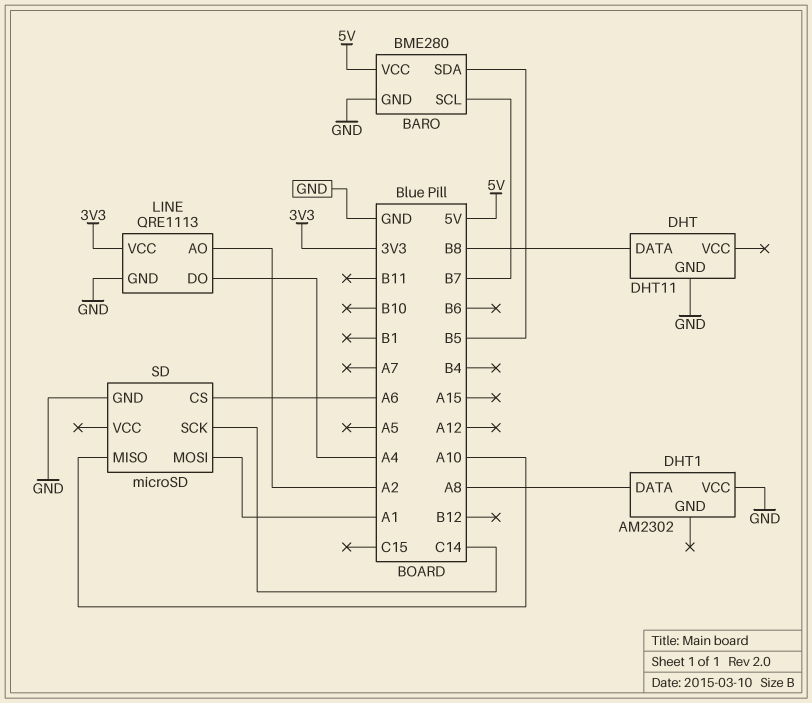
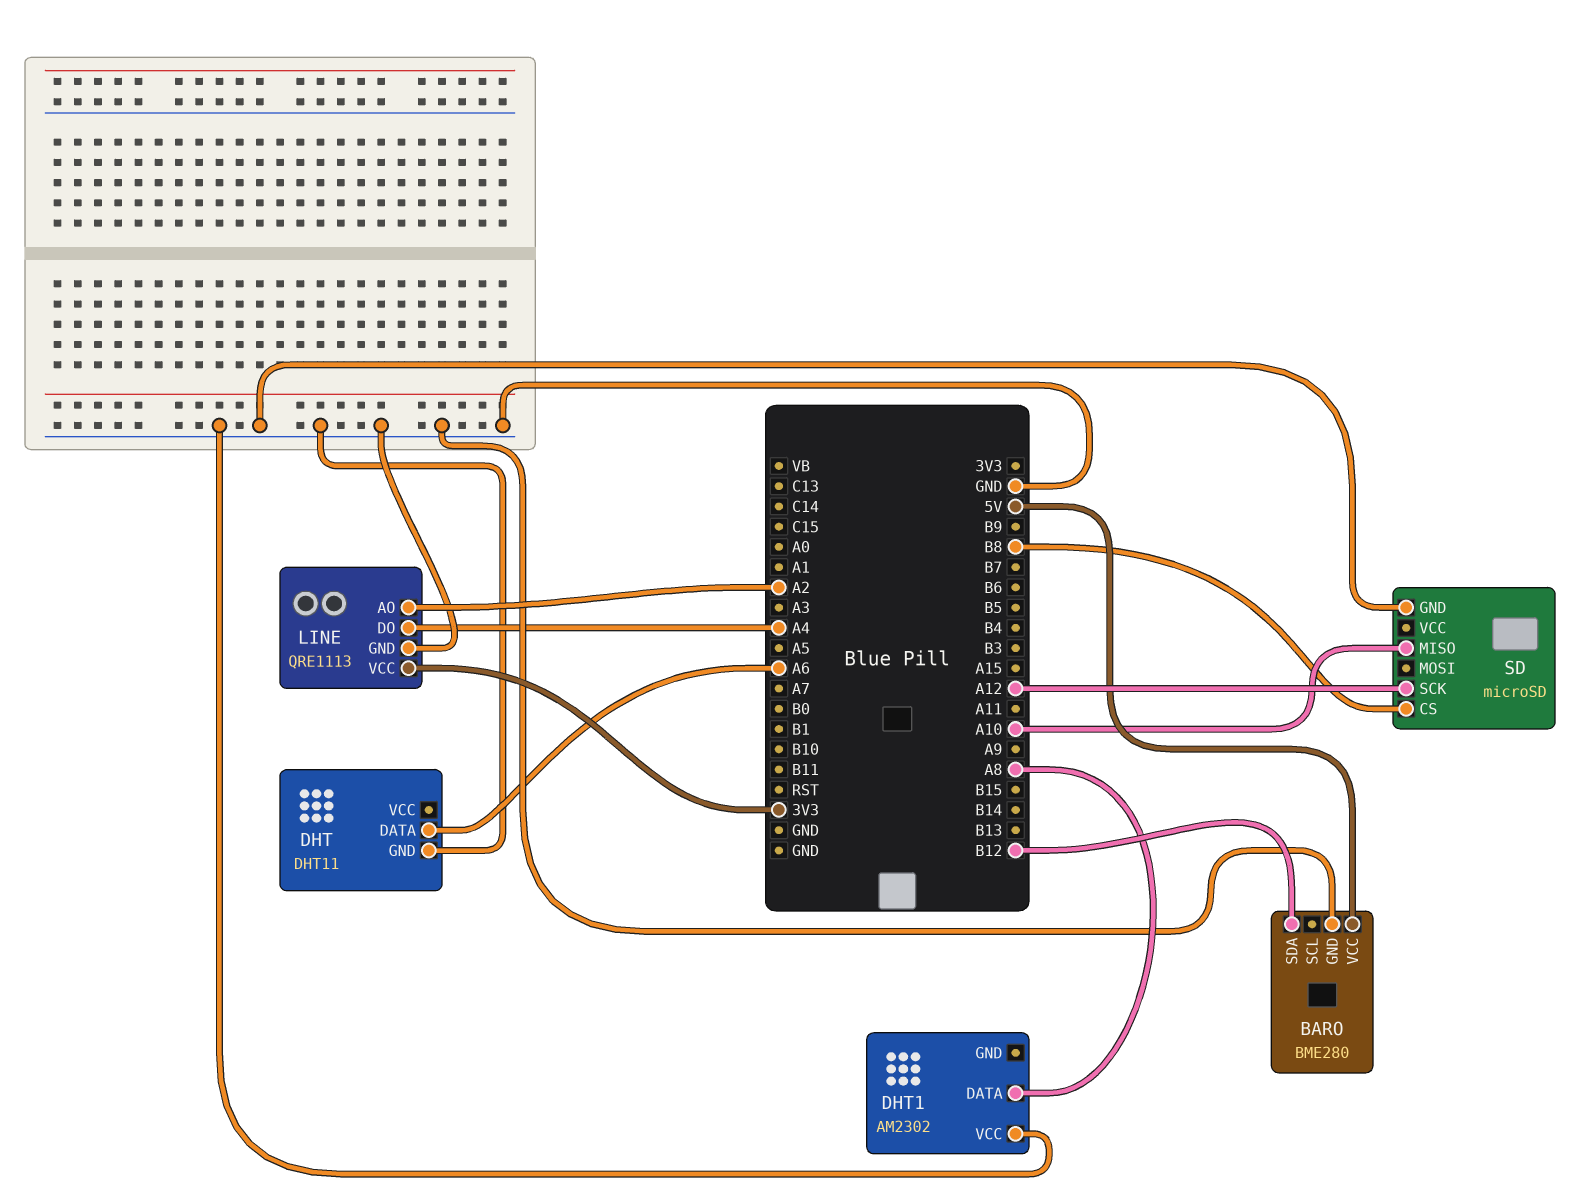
BARO pin SCL: B7 -> none
BARO pin SDA: B5 -> B12
DHT pin DATA: B8 -> A6
SD pin CS: A6 -> B8
SD pin MOSI: A1 -> none
SD pin SCK: C14 -> A12

